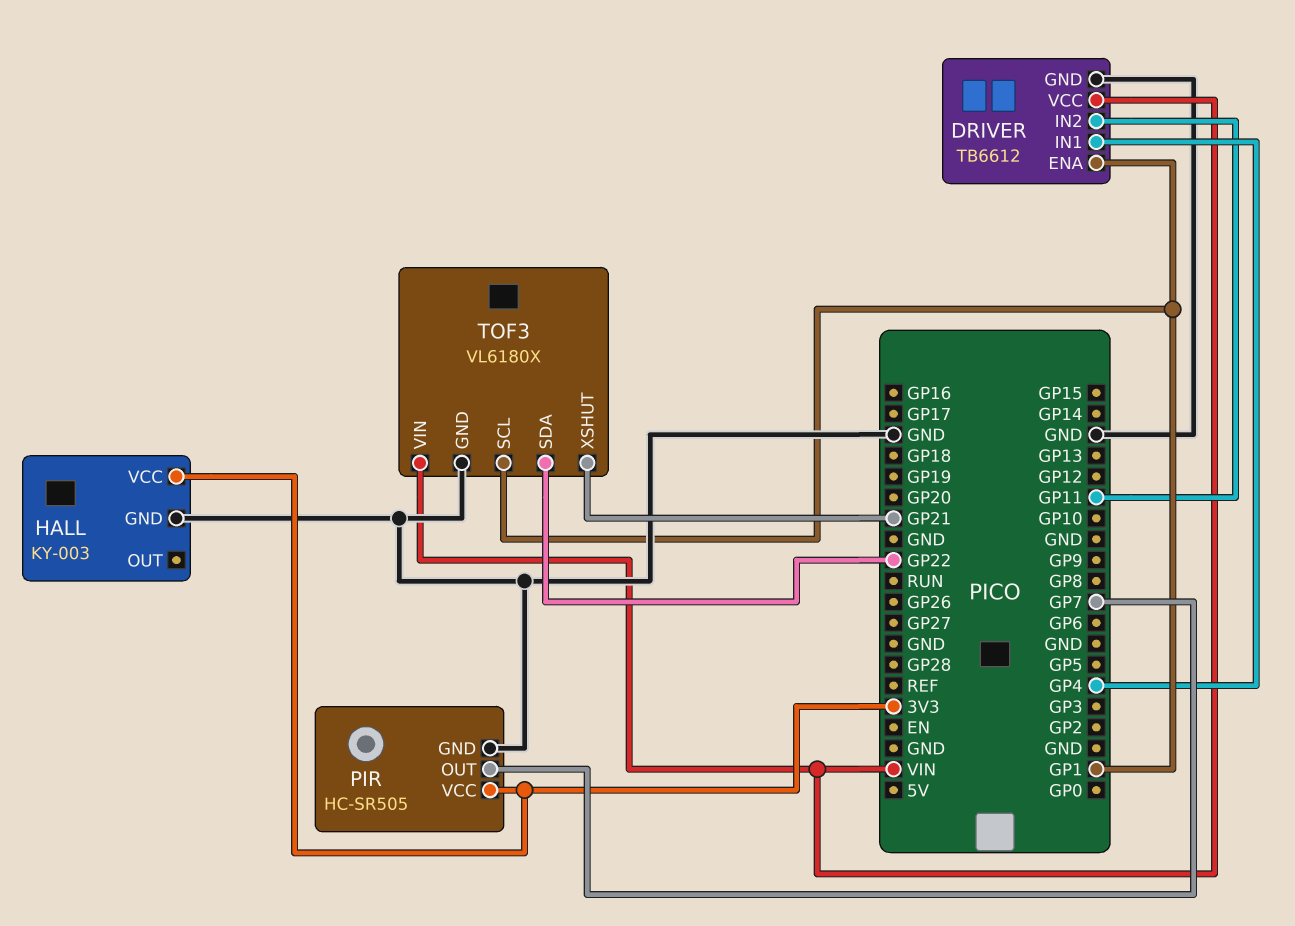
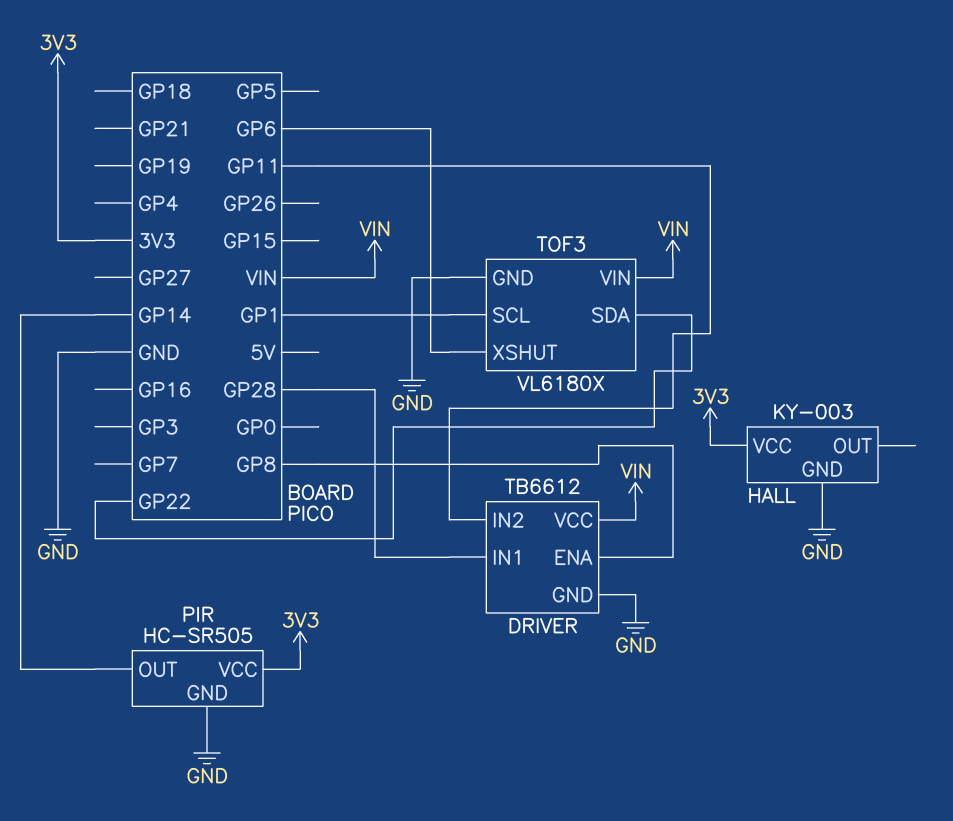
DRIVER pin ENA: GP1 -> GP8
DRIVER pin IN1: GP4 -> GP28
PIR pin OUT: GP7 -> GP14
TOF3 pin XSHUT: GP21 -> GP6

